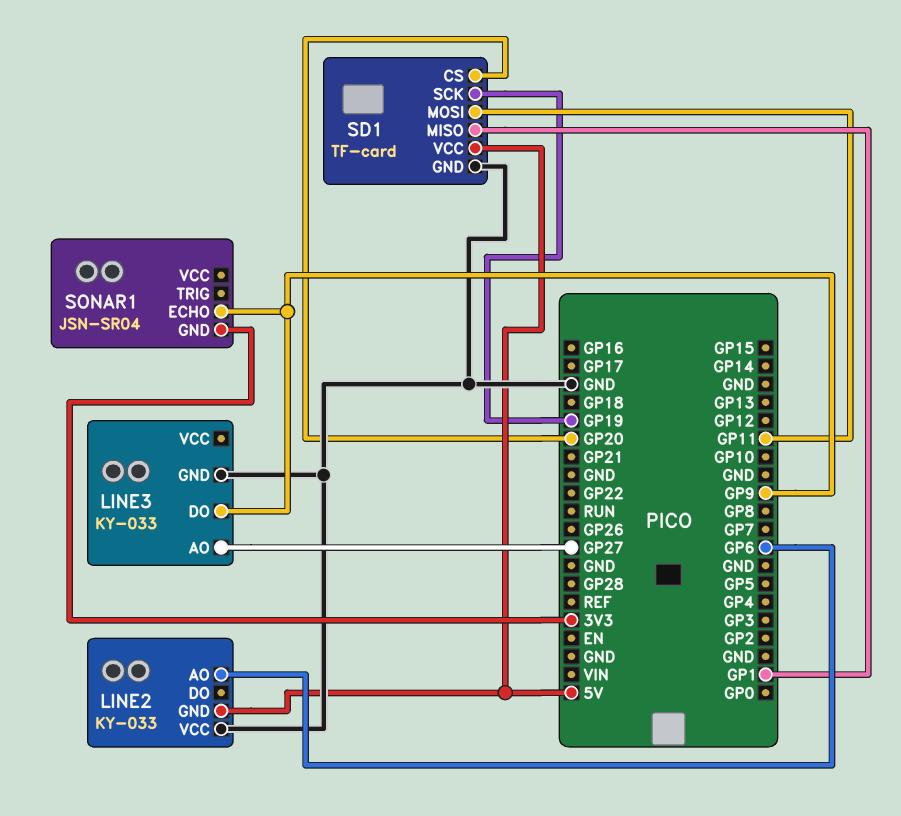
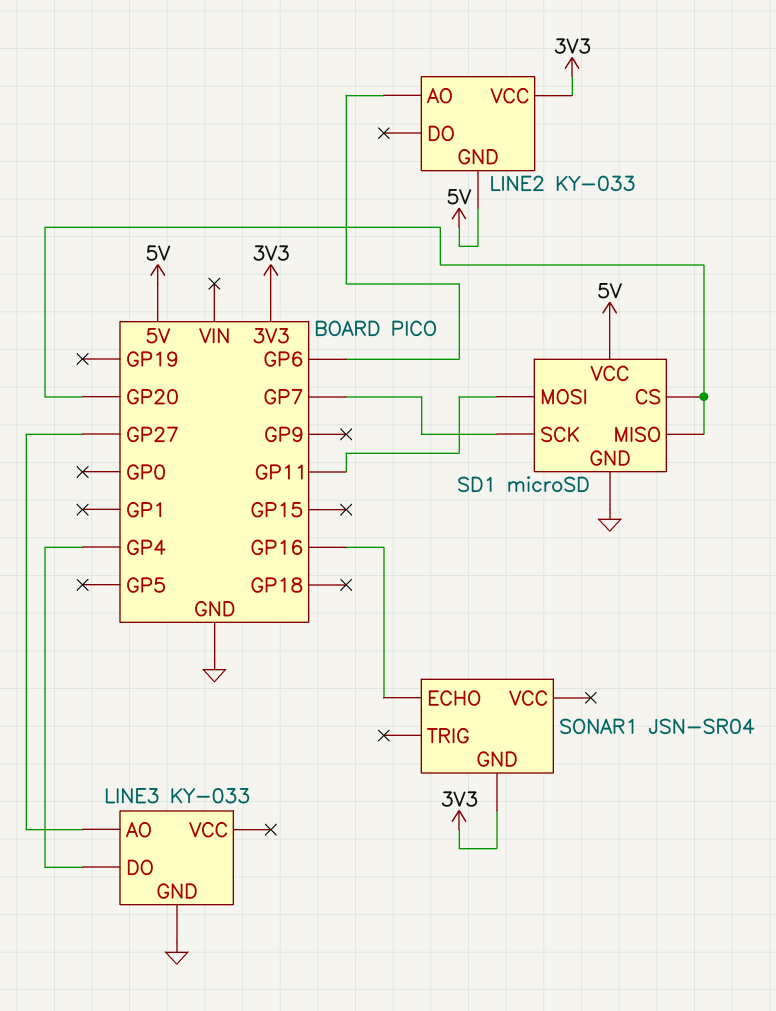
LINE2 pin VCC: GND -> 3V3
LINE3 pin DO: GP9 -> GP4
SD1: TF-card -> microSD
SD1 pin MISO: GP1 -> GP20
SD1 pin SCK: GP19 -> GP7
SONAR1 pin ECHO: GP9 -> GP16

